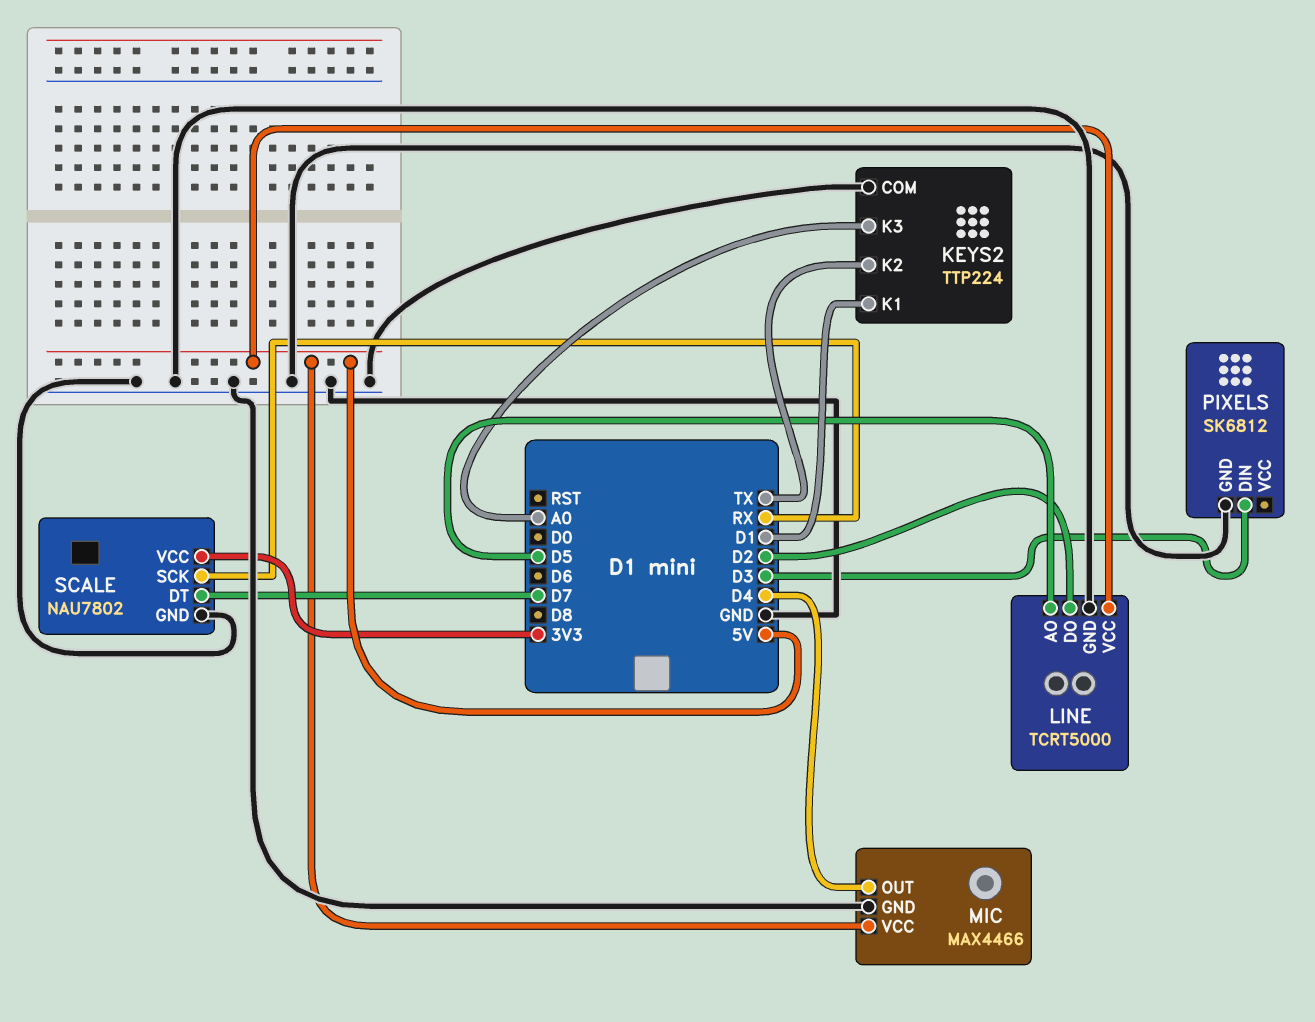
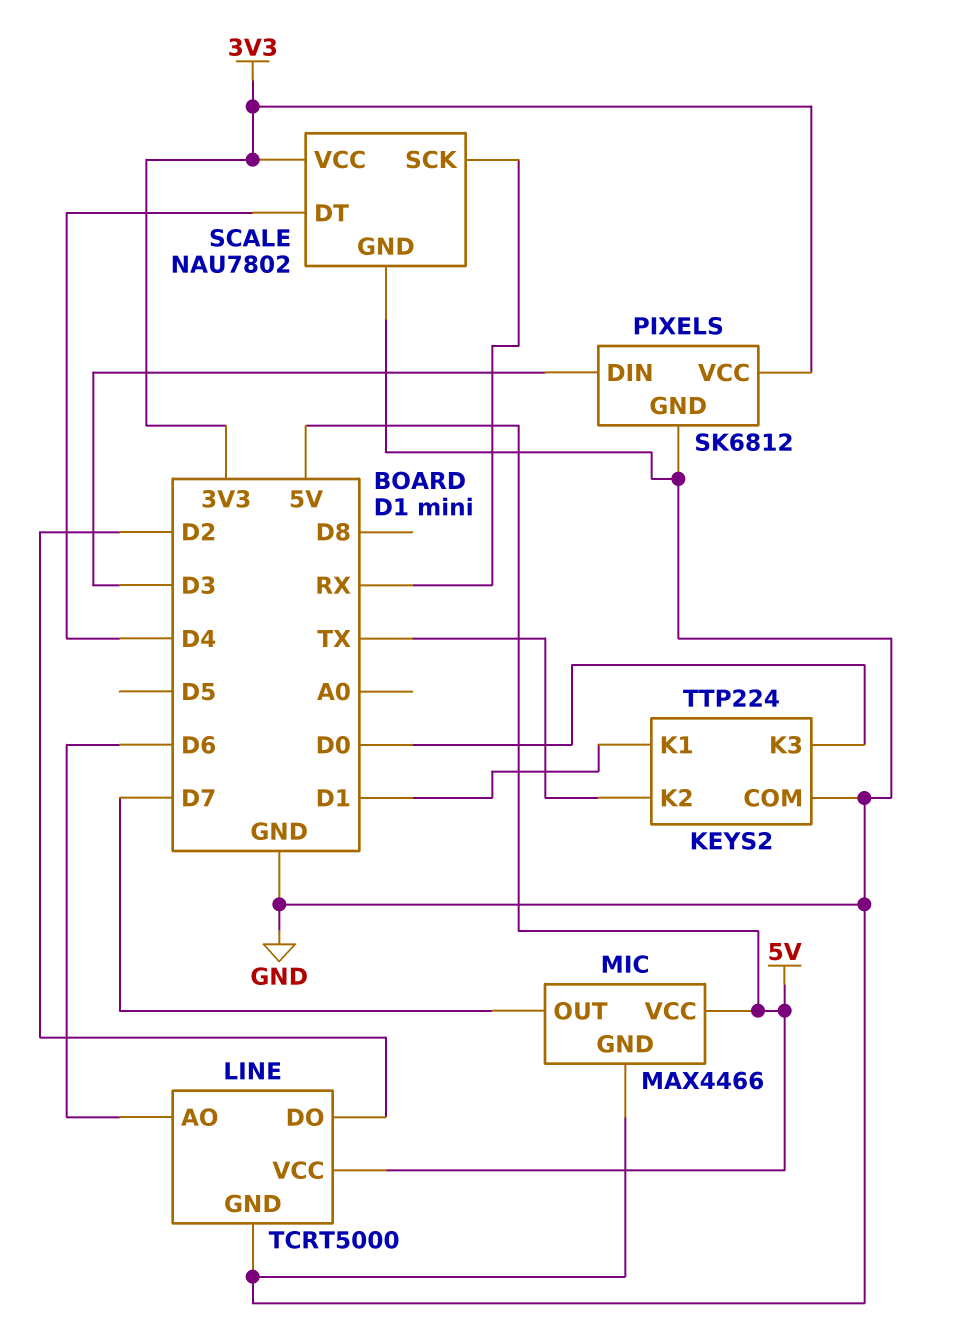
KEYS2 pin K3: A0 -> D0
LINE pin AO: D5 -> D6
MIC pin OUT: D4 -> D7
PIXELS pin VCC: none -> 3V3
SCALE pin DT: D7 -> D4

